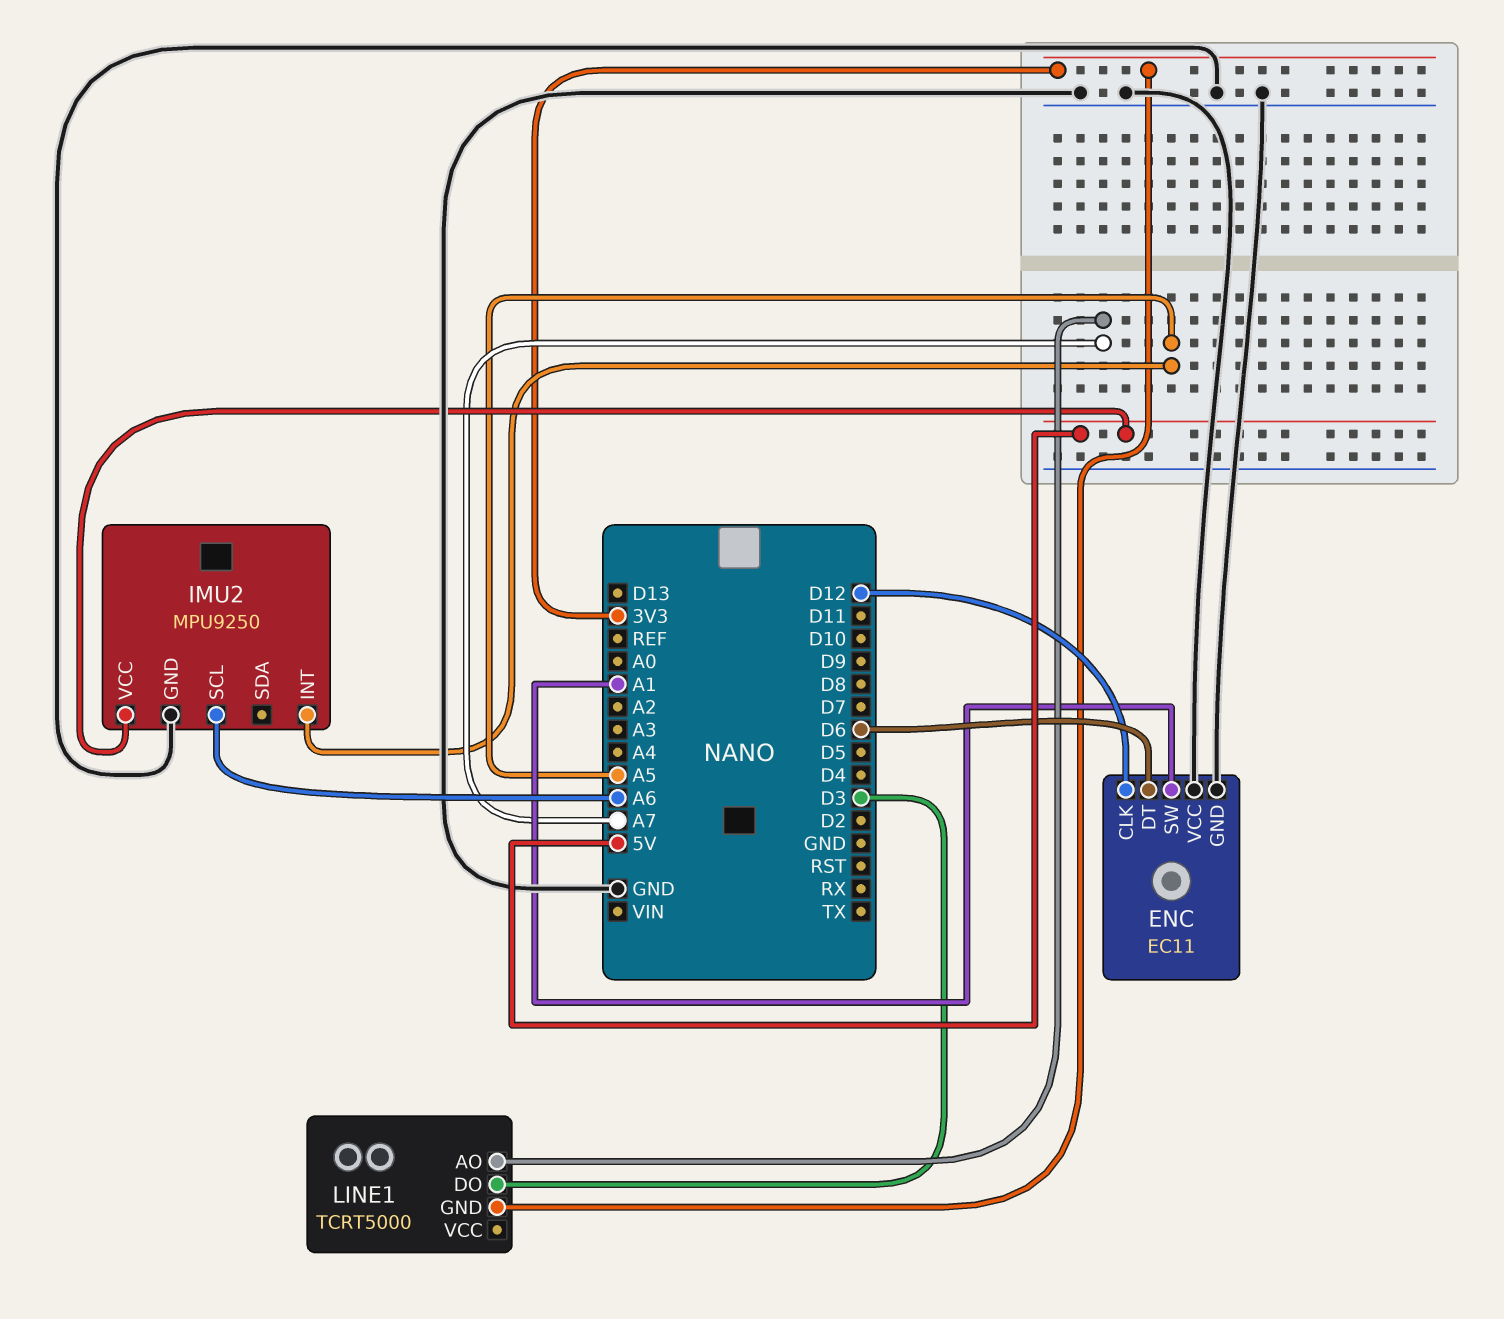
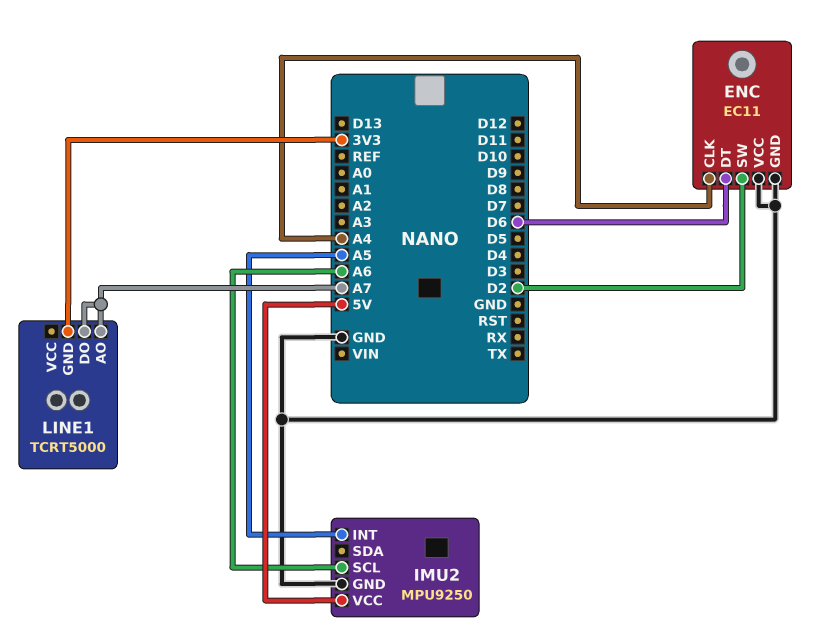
ENC pin CLK: D12 -> A4
ENC pin SW: A1 -> D2
LINE1 pin DO: D3 -> A7

